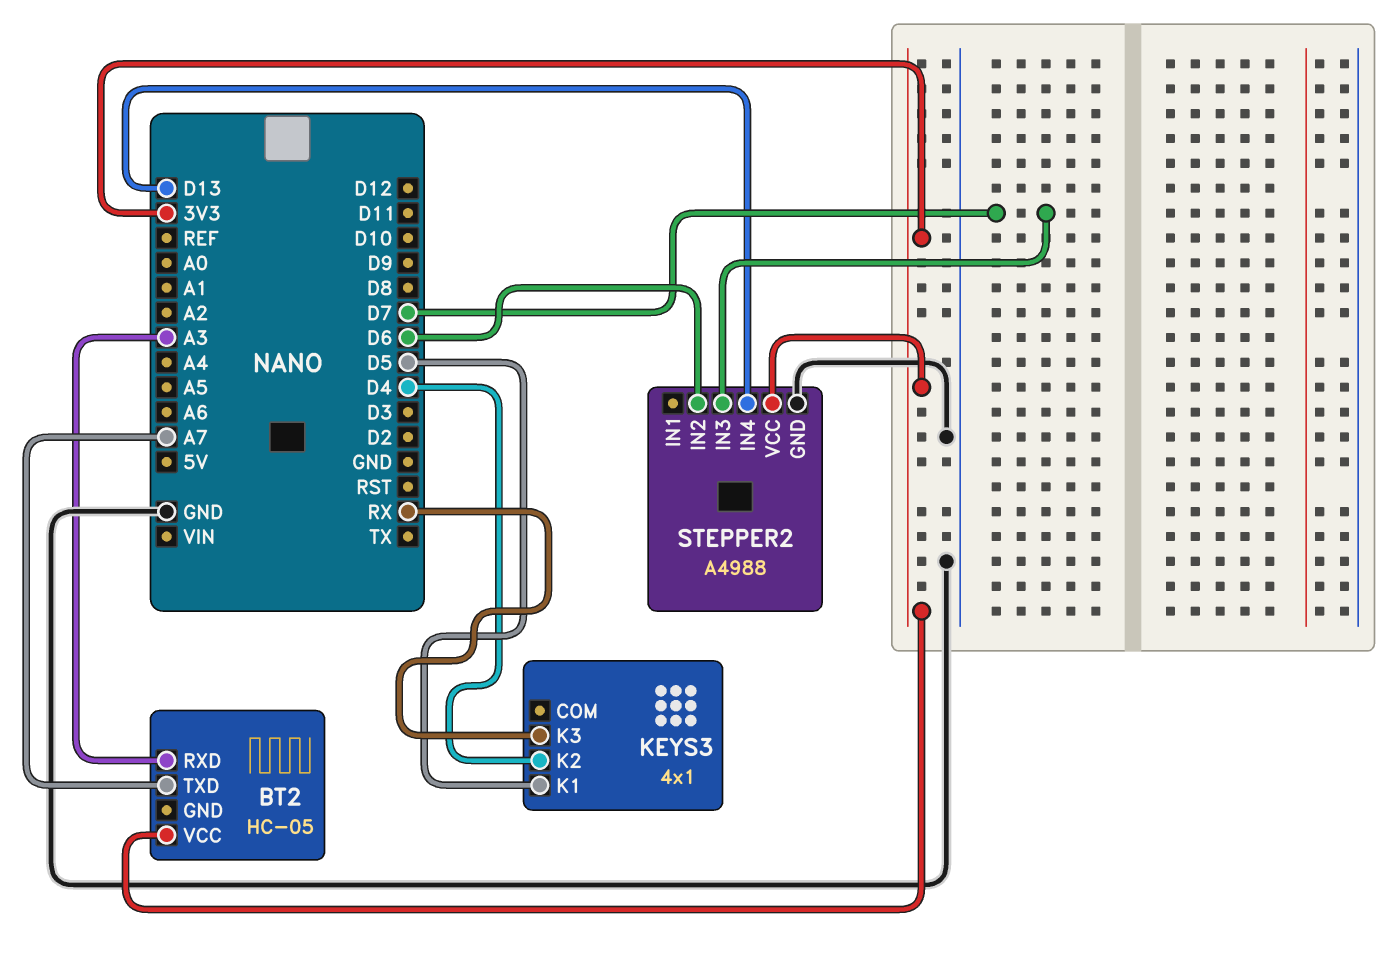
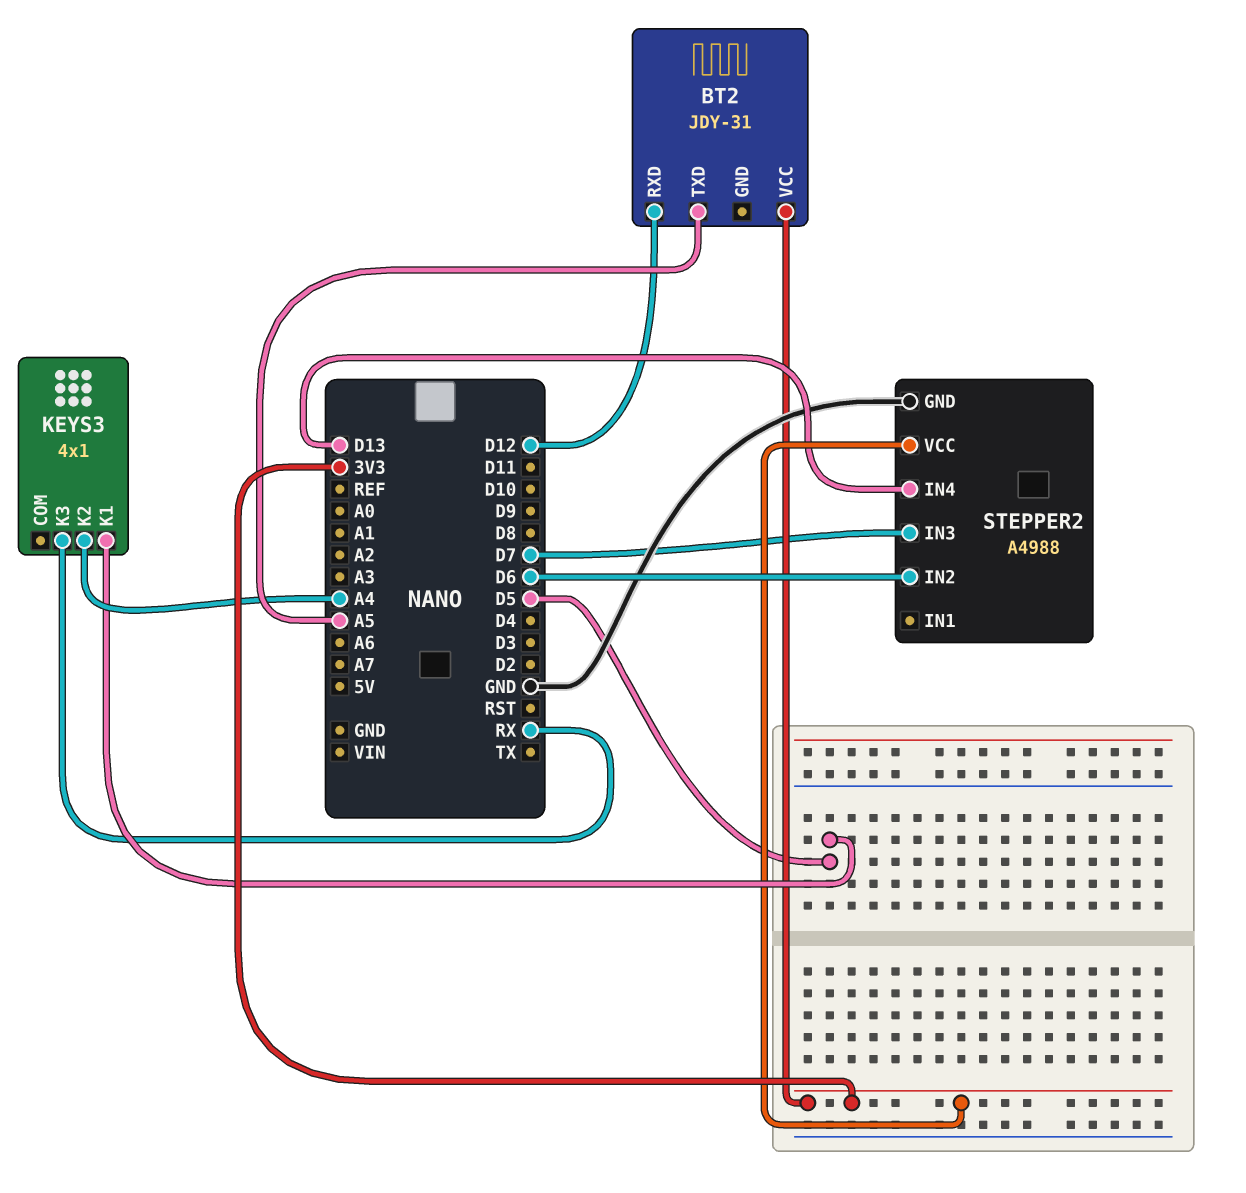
BT2: HC-05 -> JDY-31
BT2 pin RXD: A3 -> D12
BT2 pin TXD: A7 -> A5
KEYS3 pin K2: D4 -> A4

